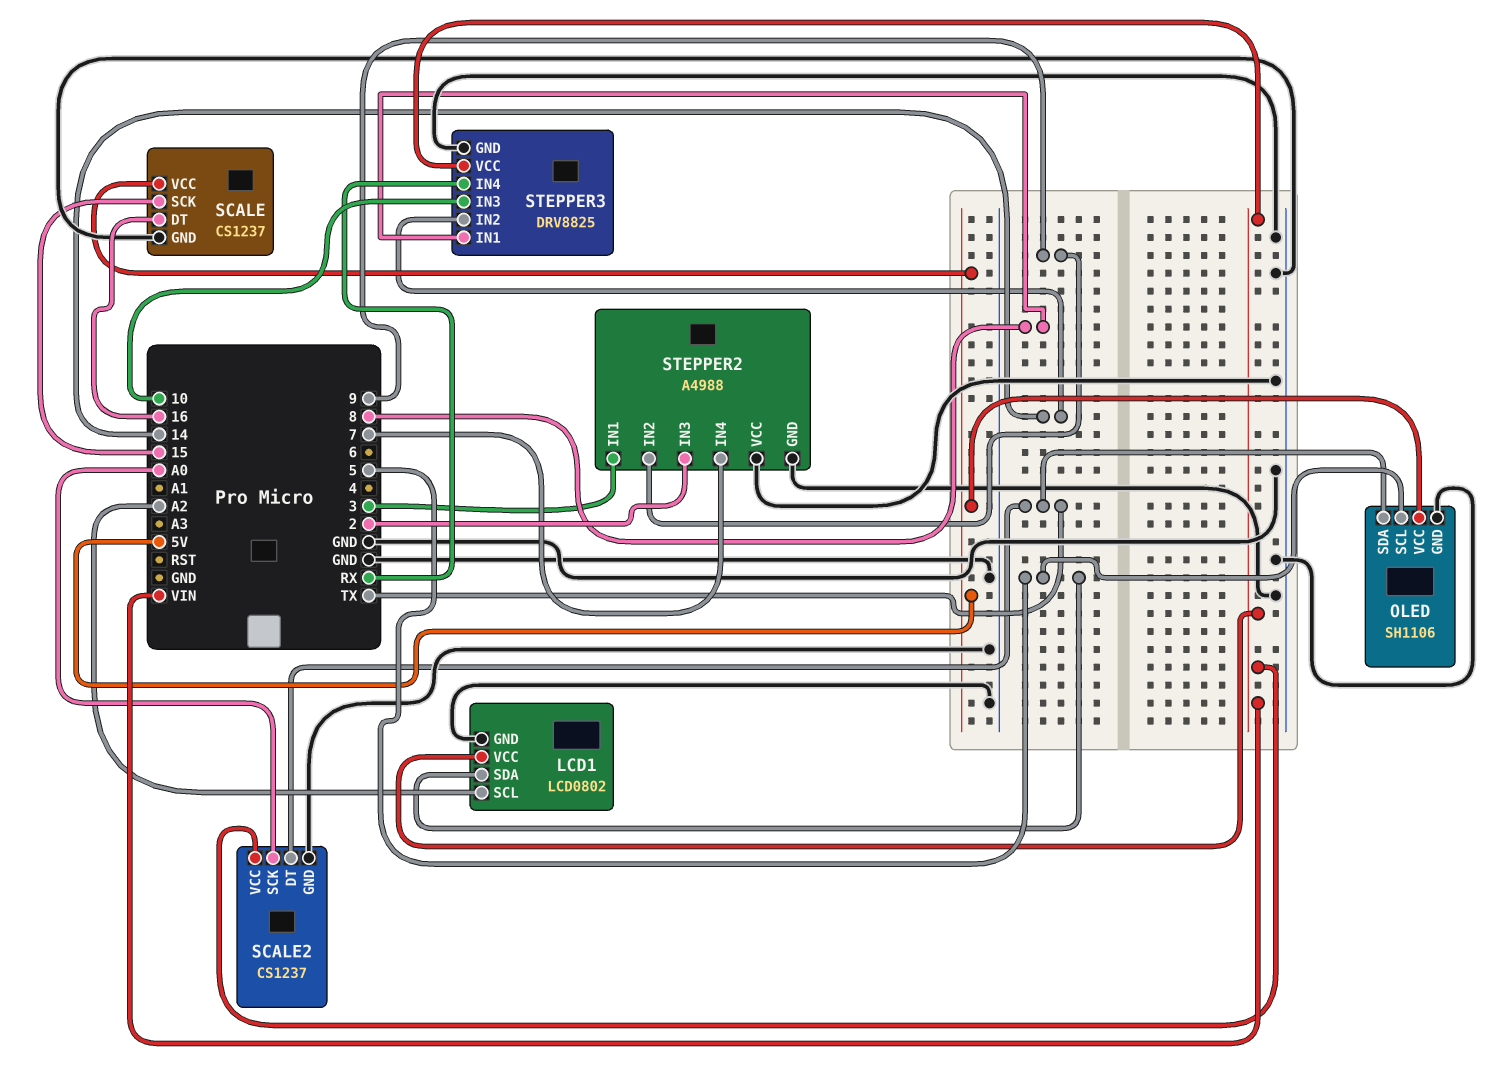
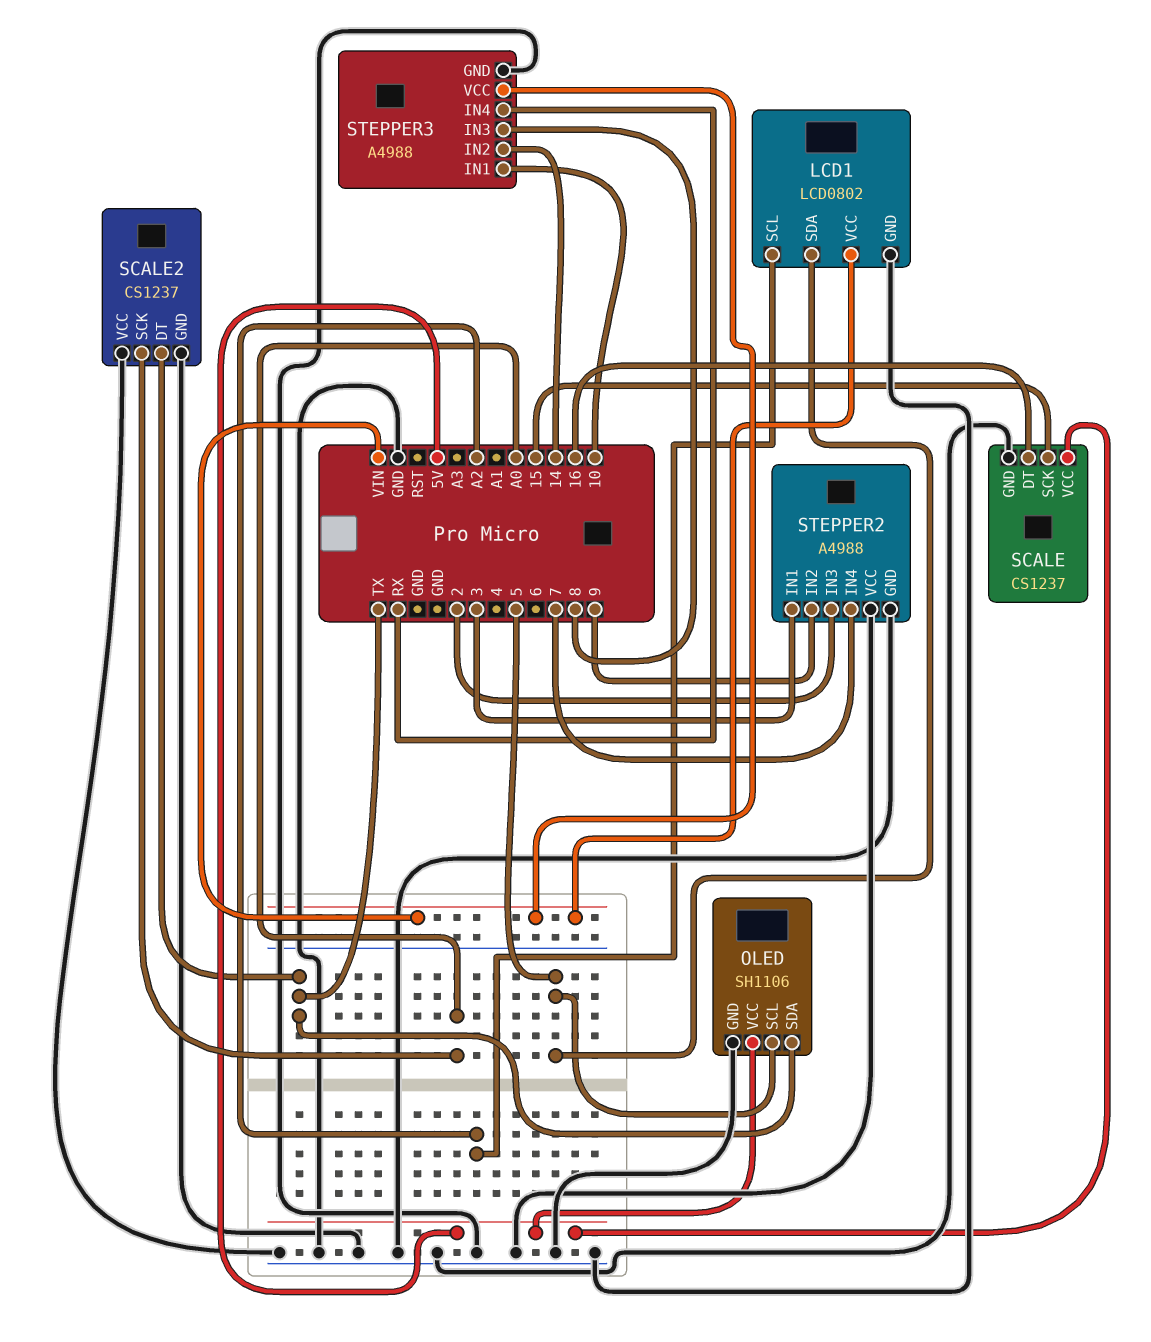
SCALE2 pin VCC: VIN -> GND
STEPPER3: DRV8825 -> A4988
STEPPER3 pin IN1: 8 -> 10
STEPPER3 pin IN3: 10 -> 8

